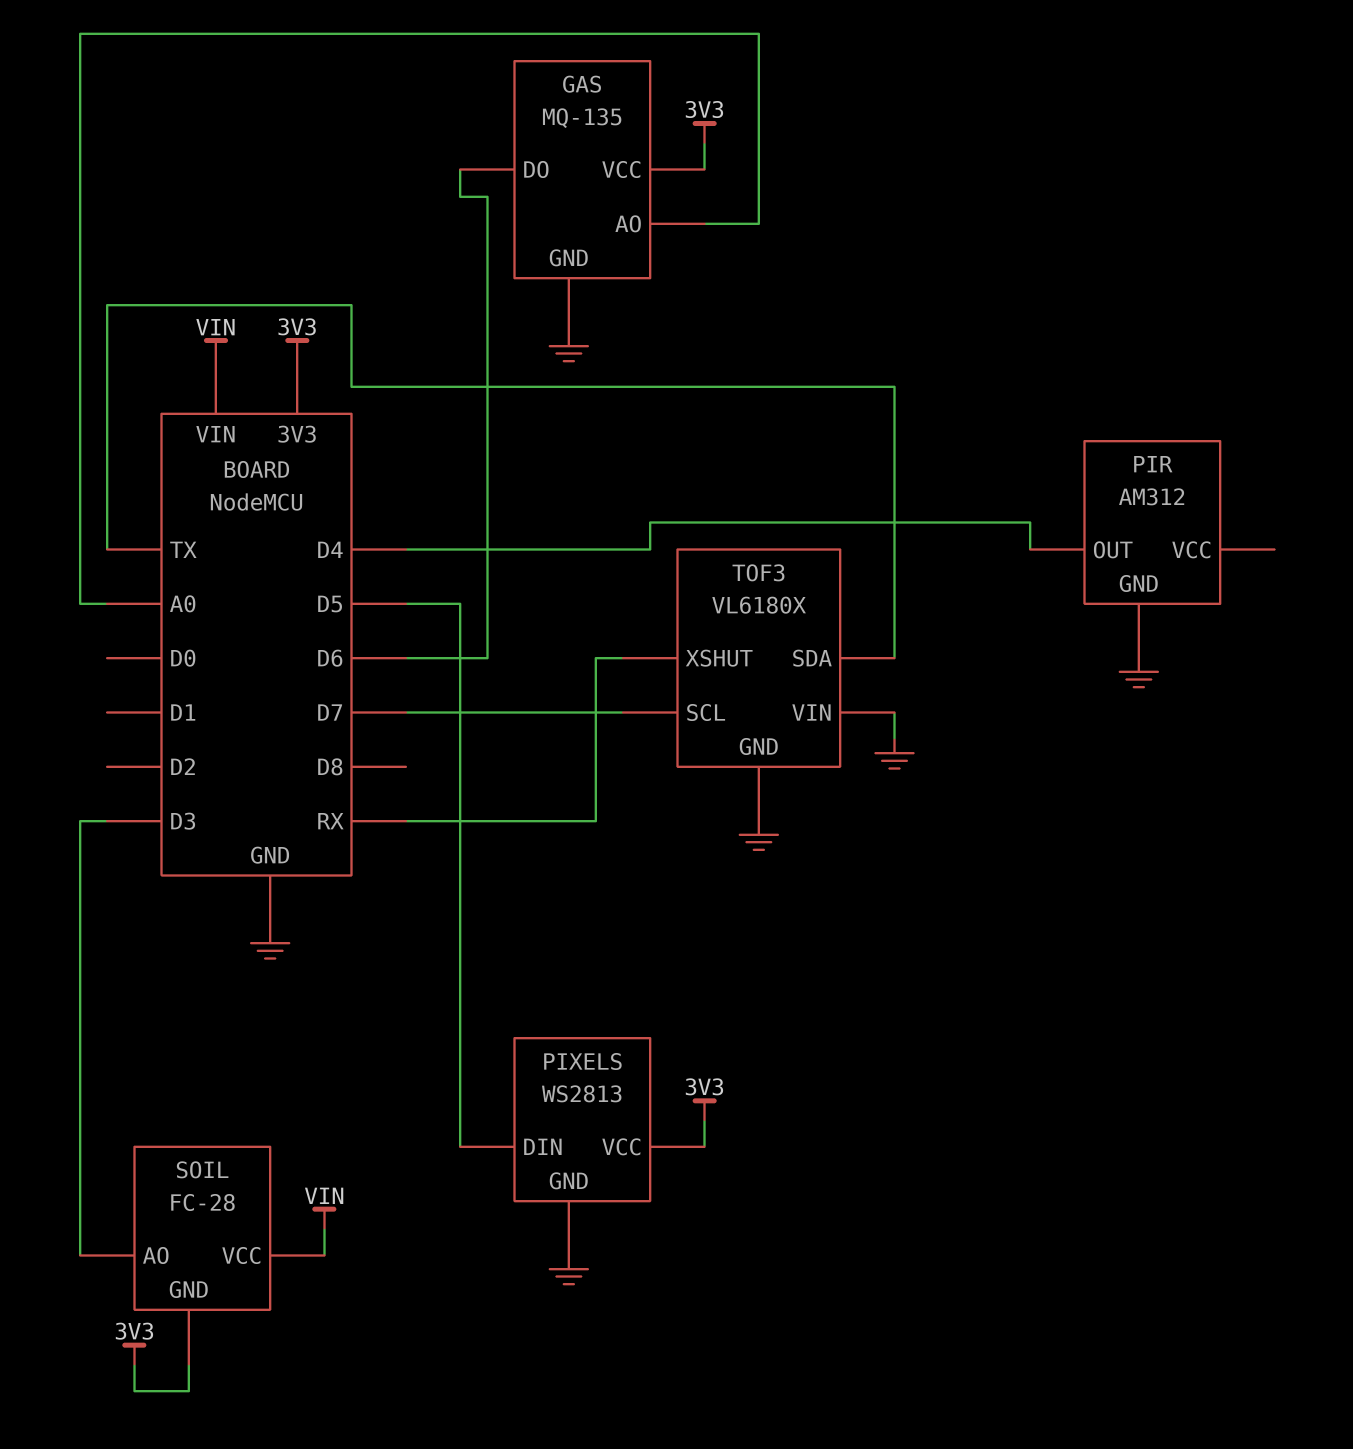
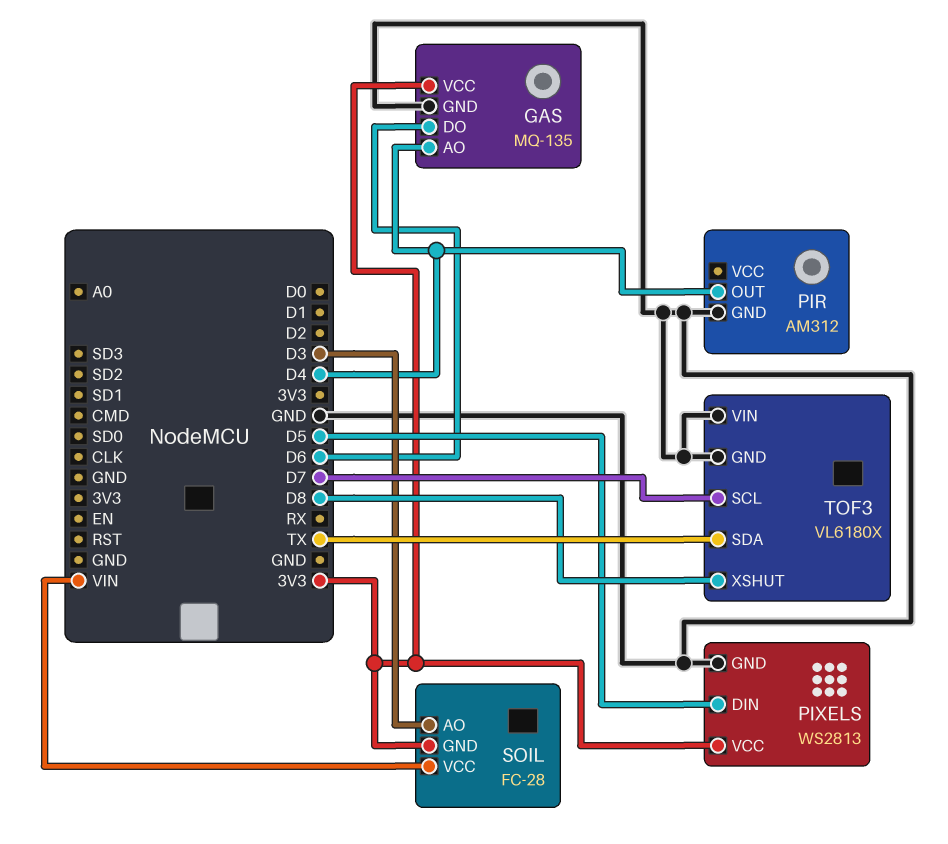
GAS pin AO: A0 -> D4
TOF3 pin XSHUT: RX -> D8

